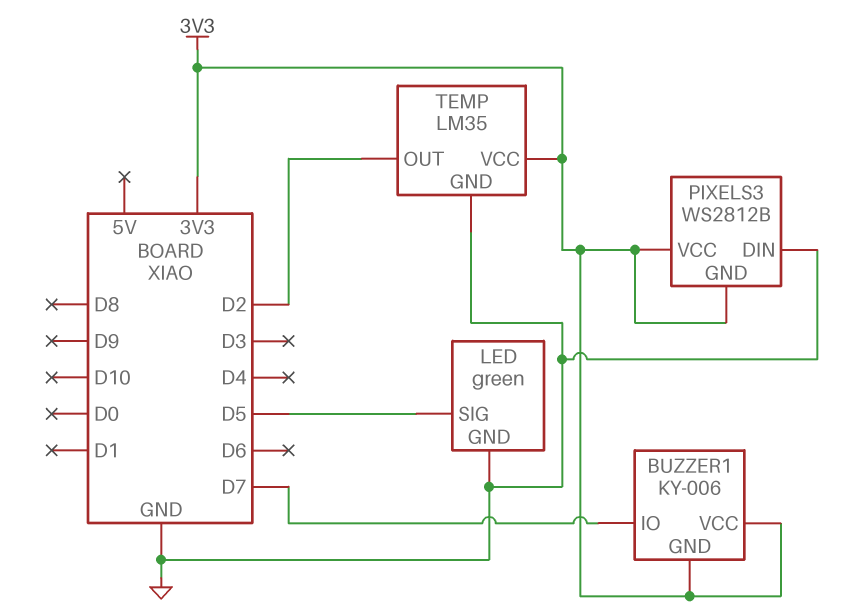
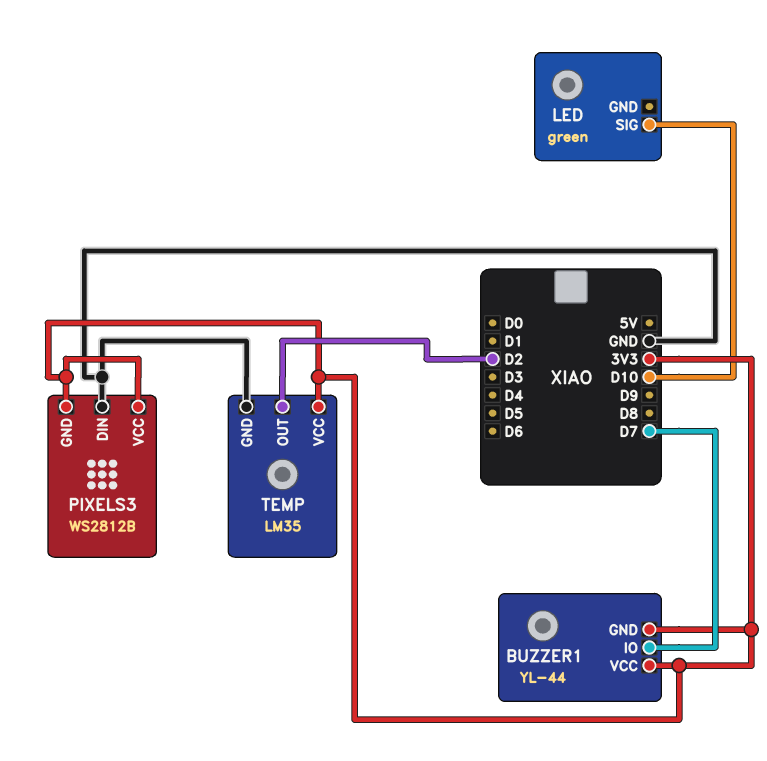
BUZZER1: KY-006 -> YL-44
LED pin GND: GND -> none
LED pin SIG: D5 -> D10

